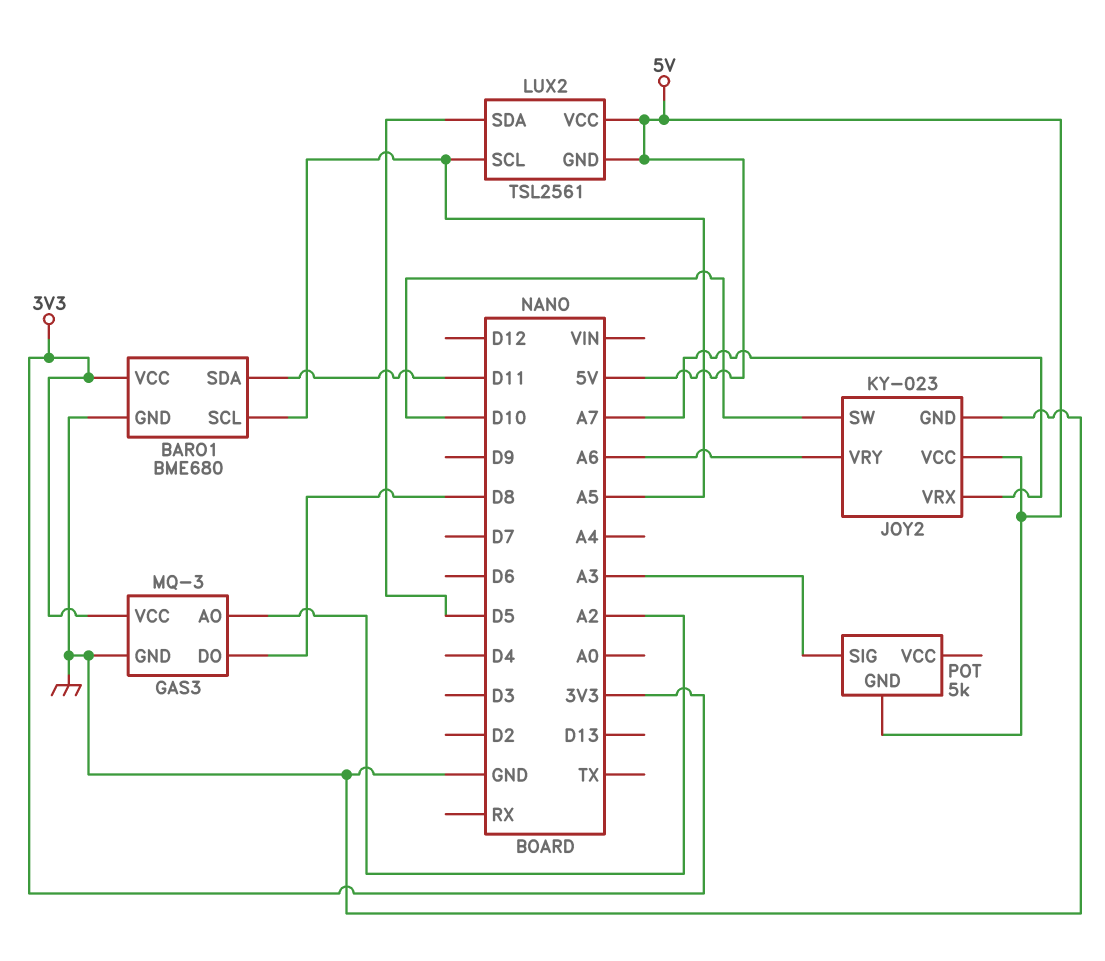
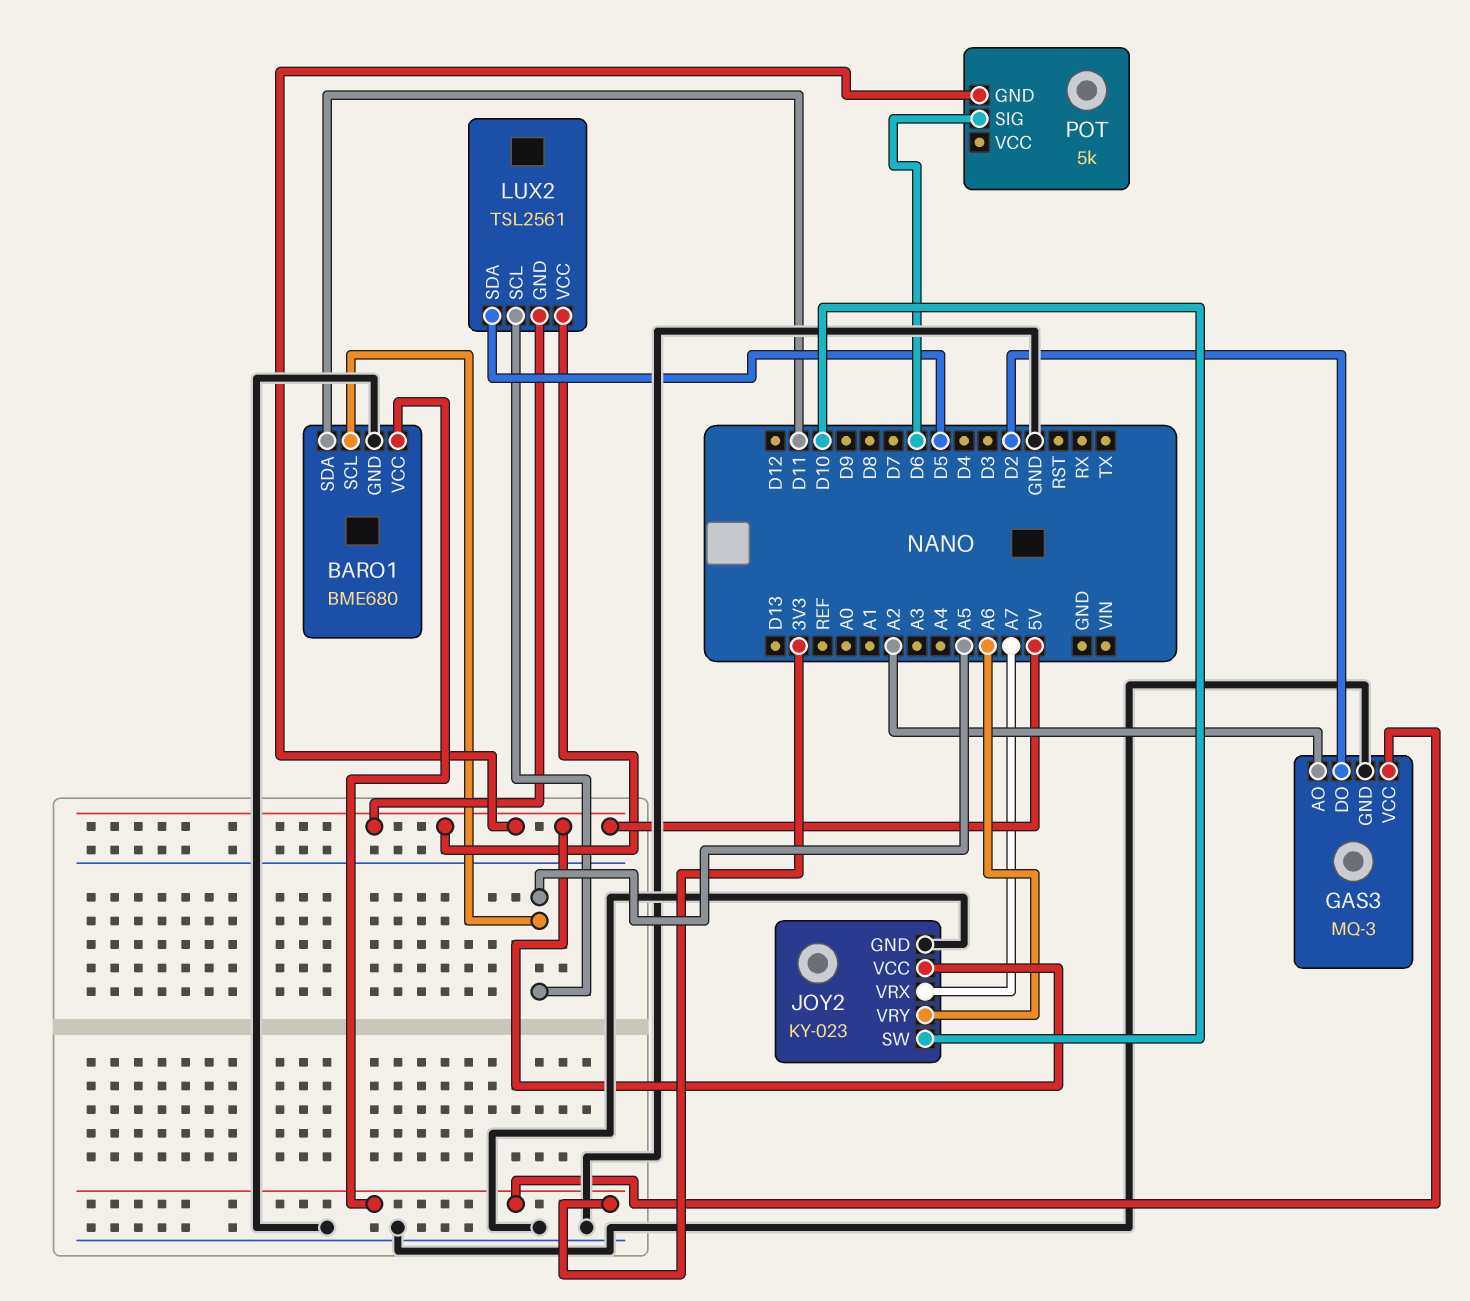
GAS3 pin DO: D8 -> D2
POT pin SIG: A3 -> D6

